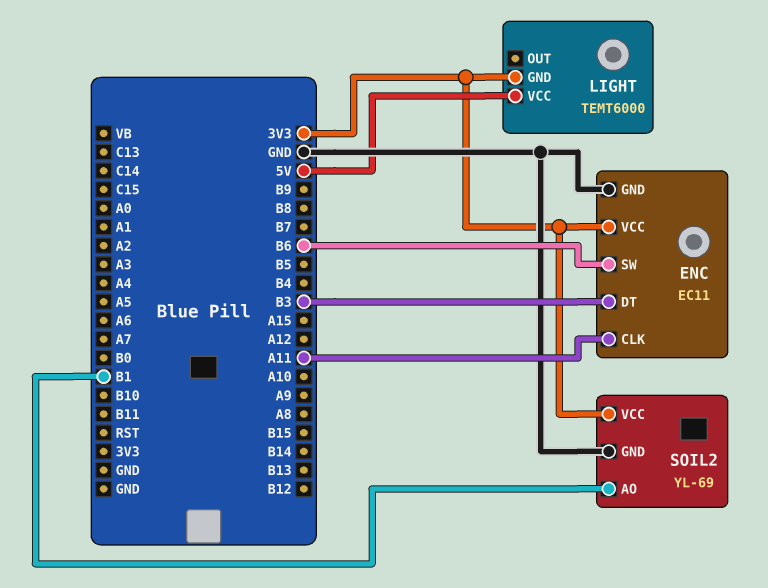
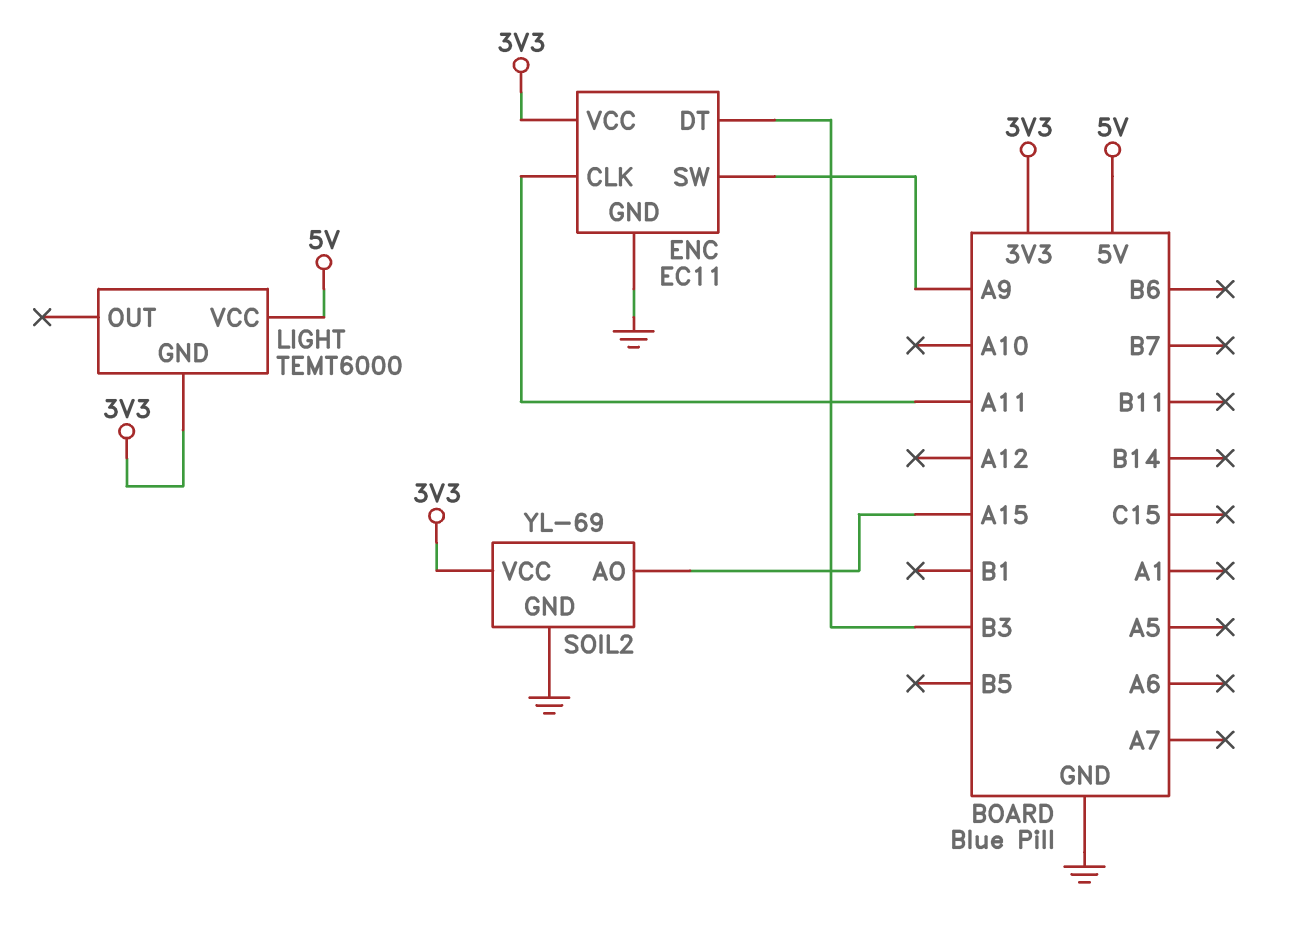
ENC pin SW: B6 -> A9
SOIL2 pin AO: B1 -> A15

